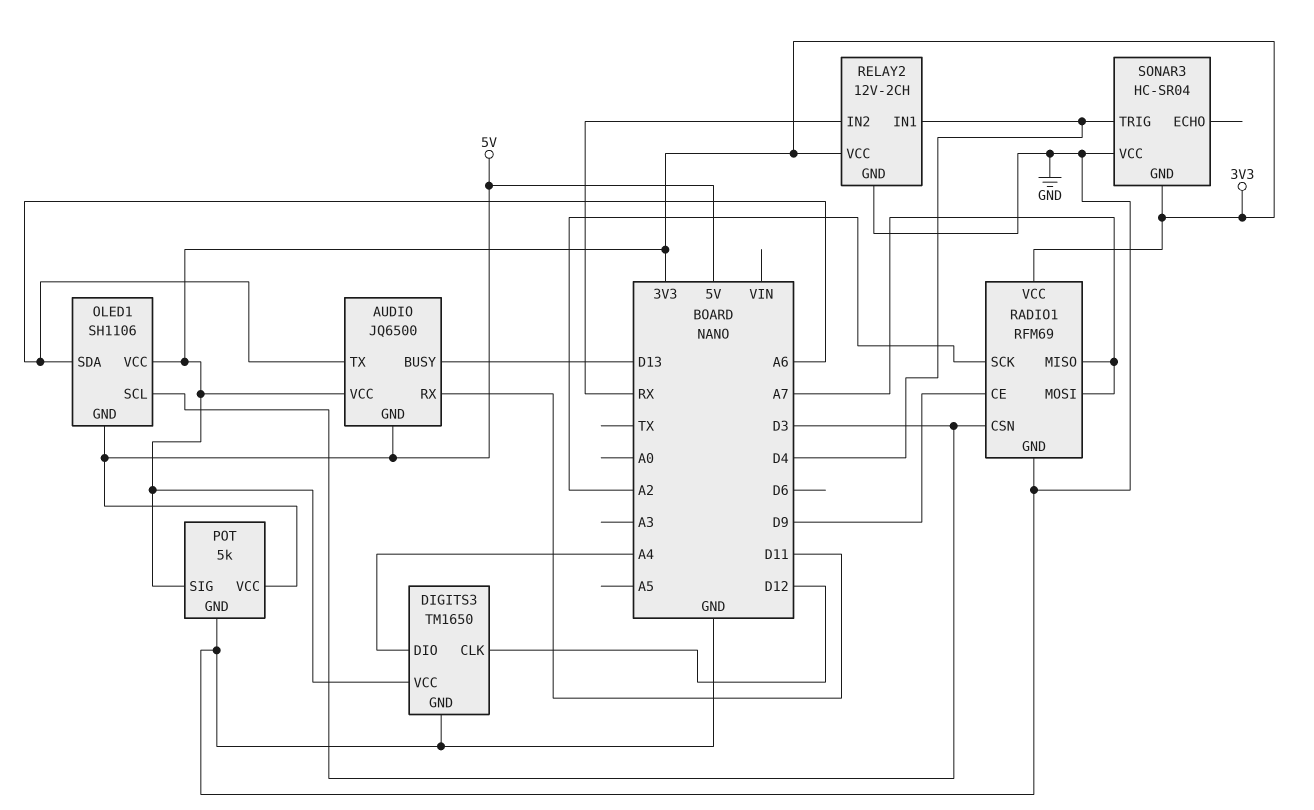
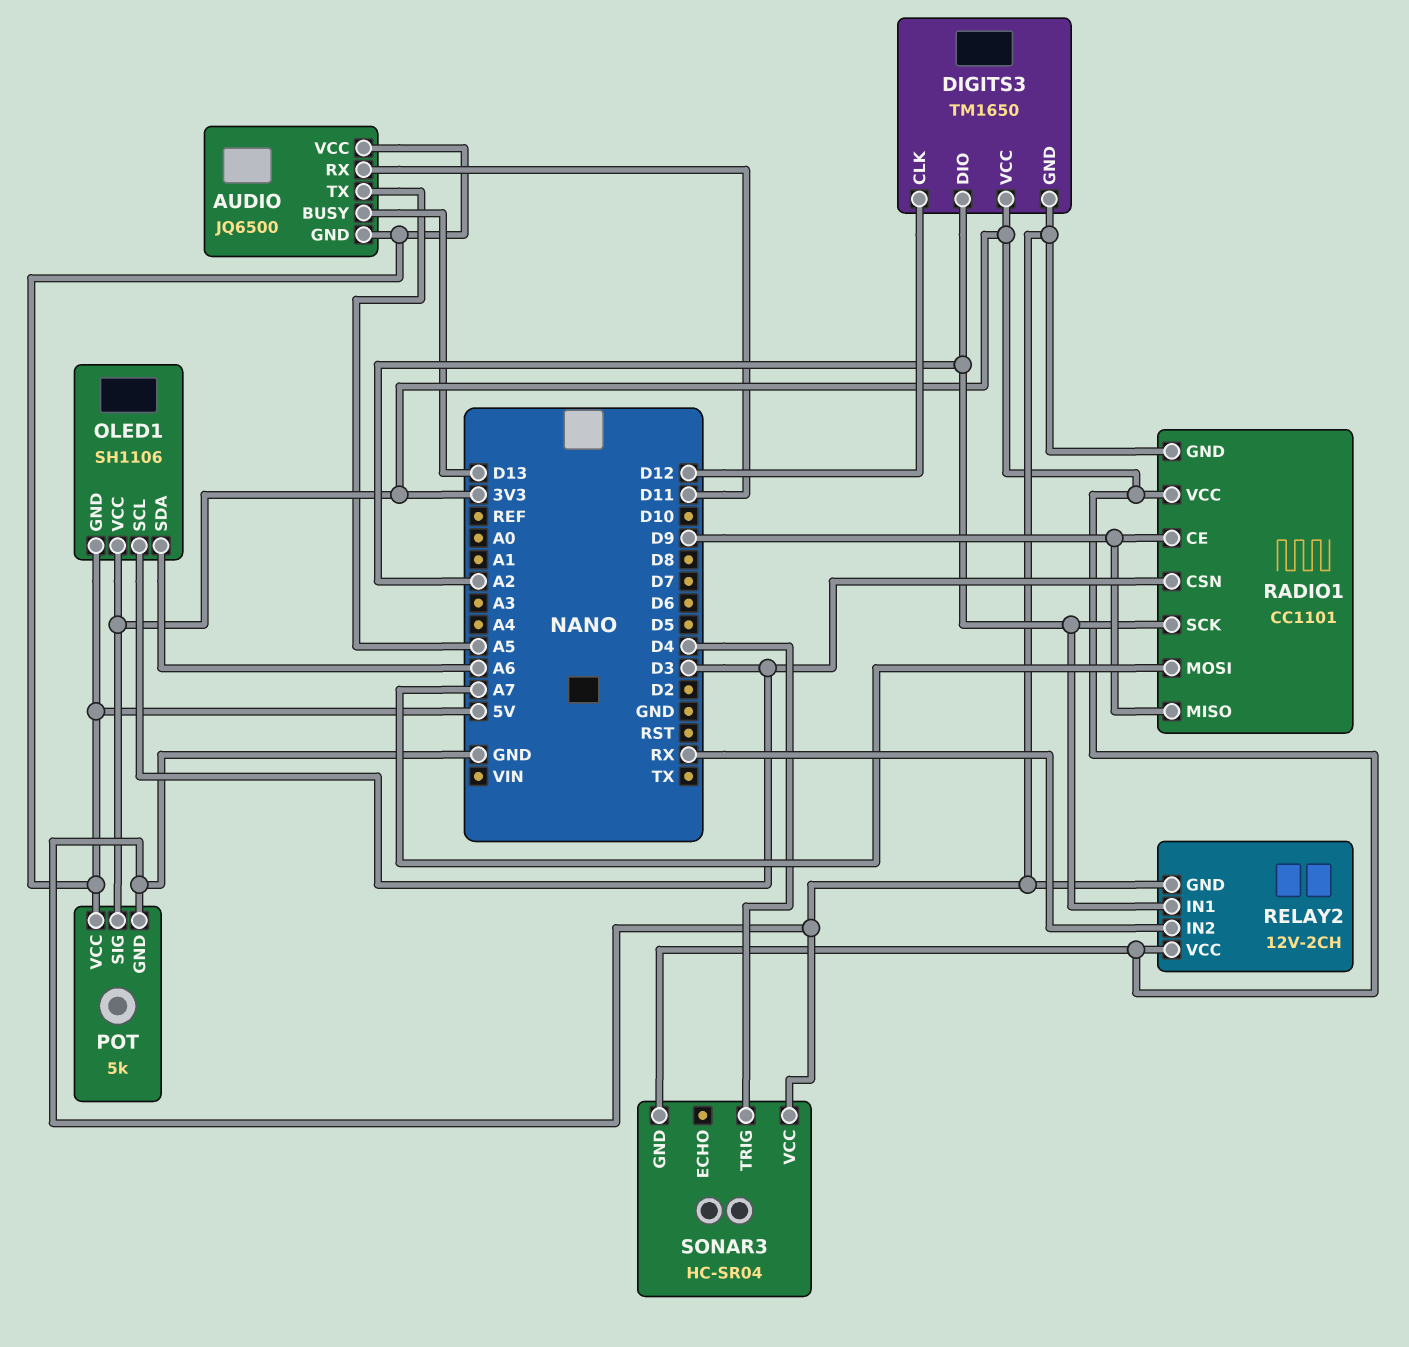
AUDIO pin TX: A6 -> A5
AUDIO pin VCC: 3V3 -> 5V
DIGITS3 pin DIO: A4 -> A2
RADIO1: RFM69 -> CC1101
RADIO1 pin MISO: A7 -> D9
RELAY2 pin IN1: D4 -> A2

